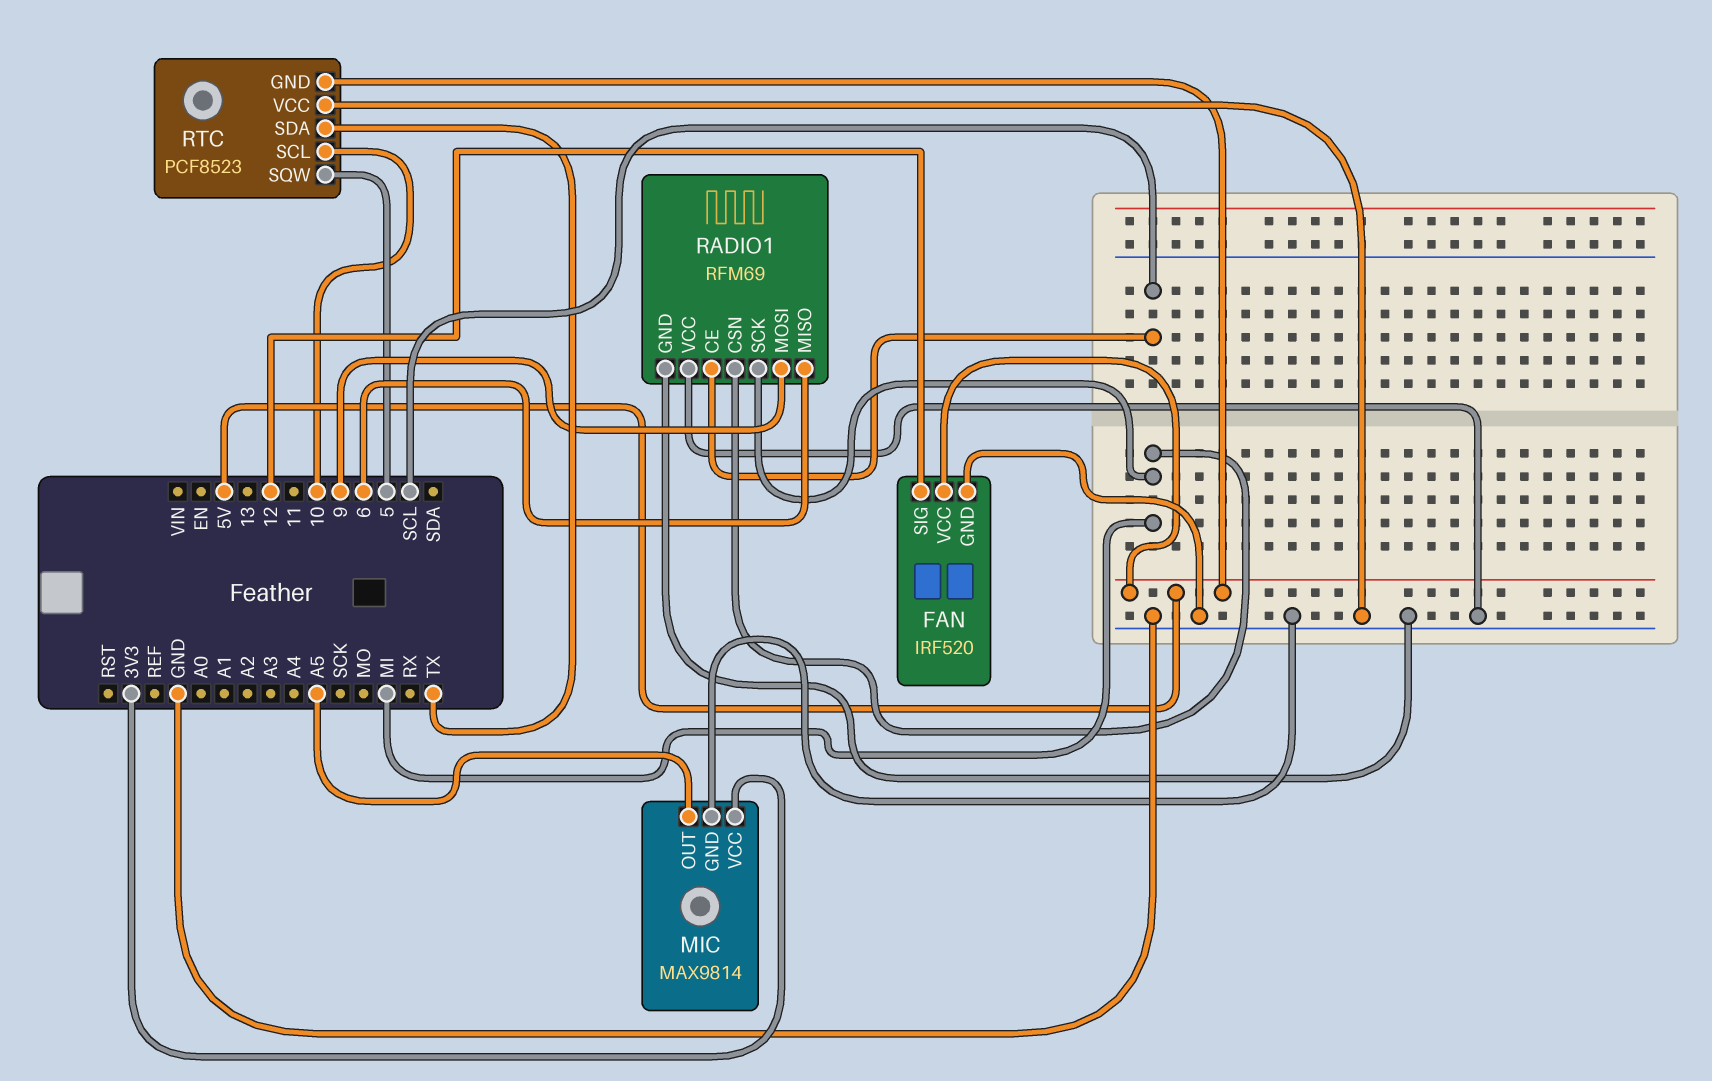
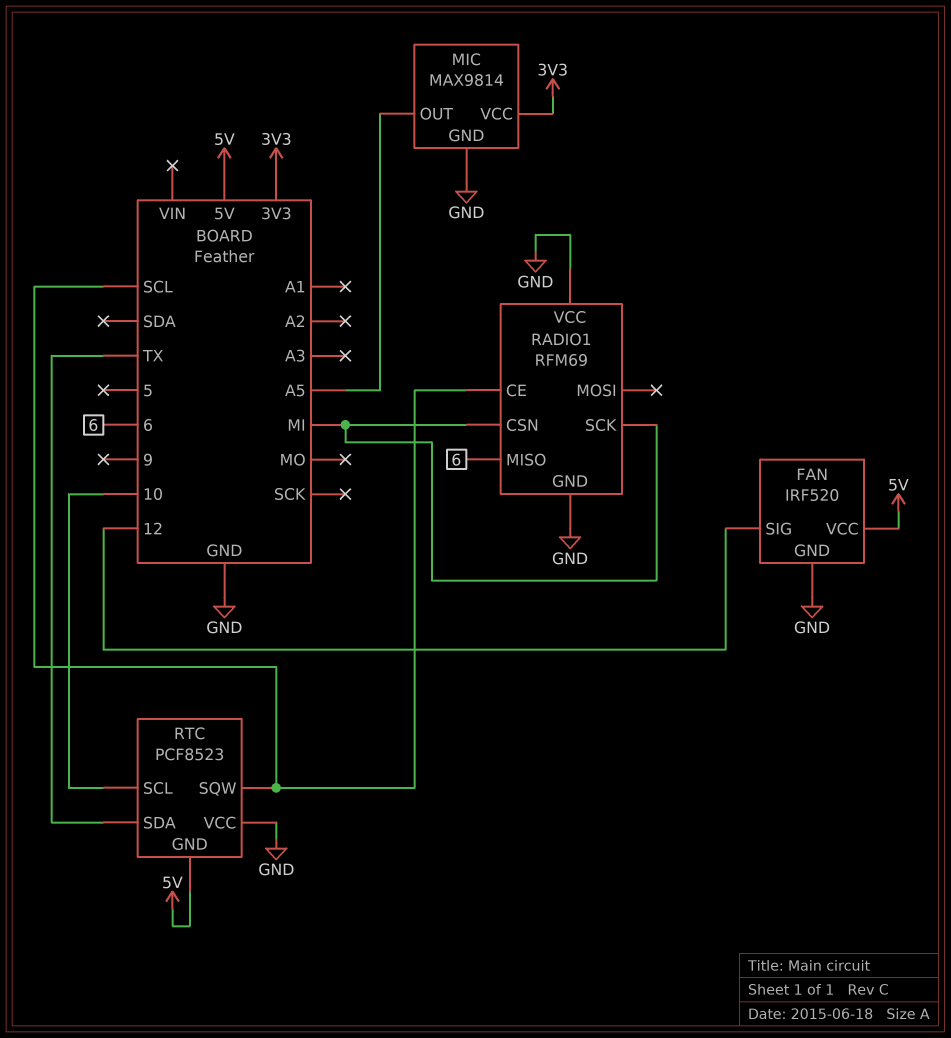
RADIO1 pin MOSI: 9 -> none
RTC pin SQW: 5 -> SCL

